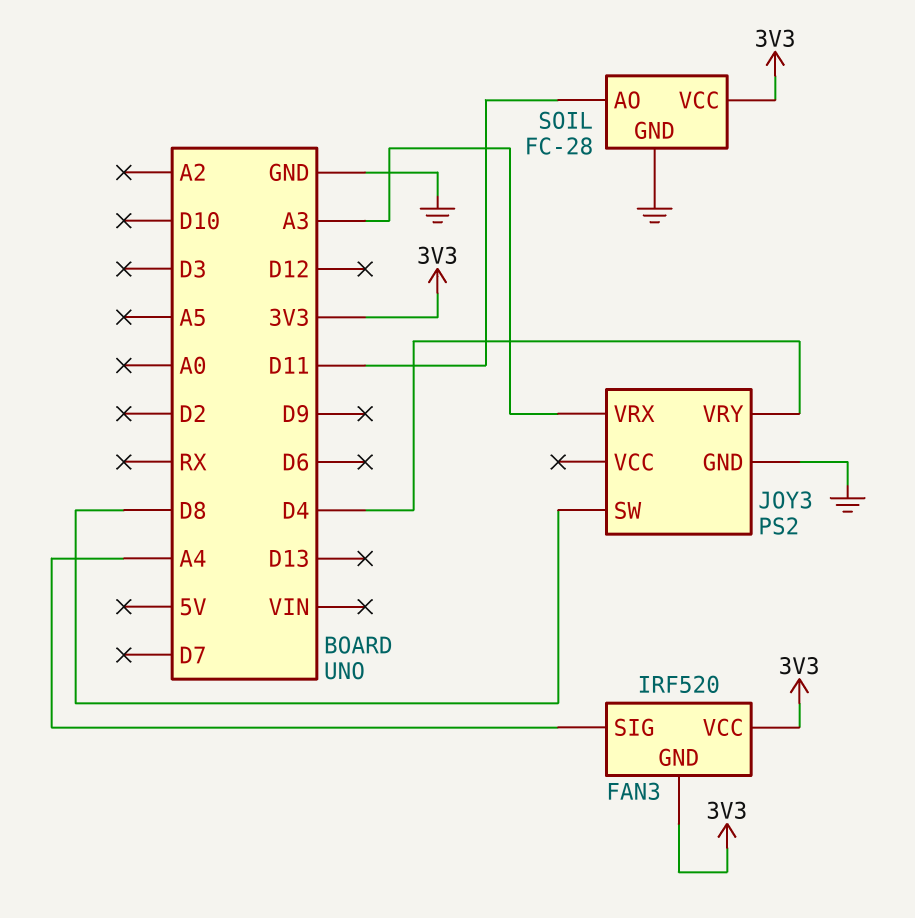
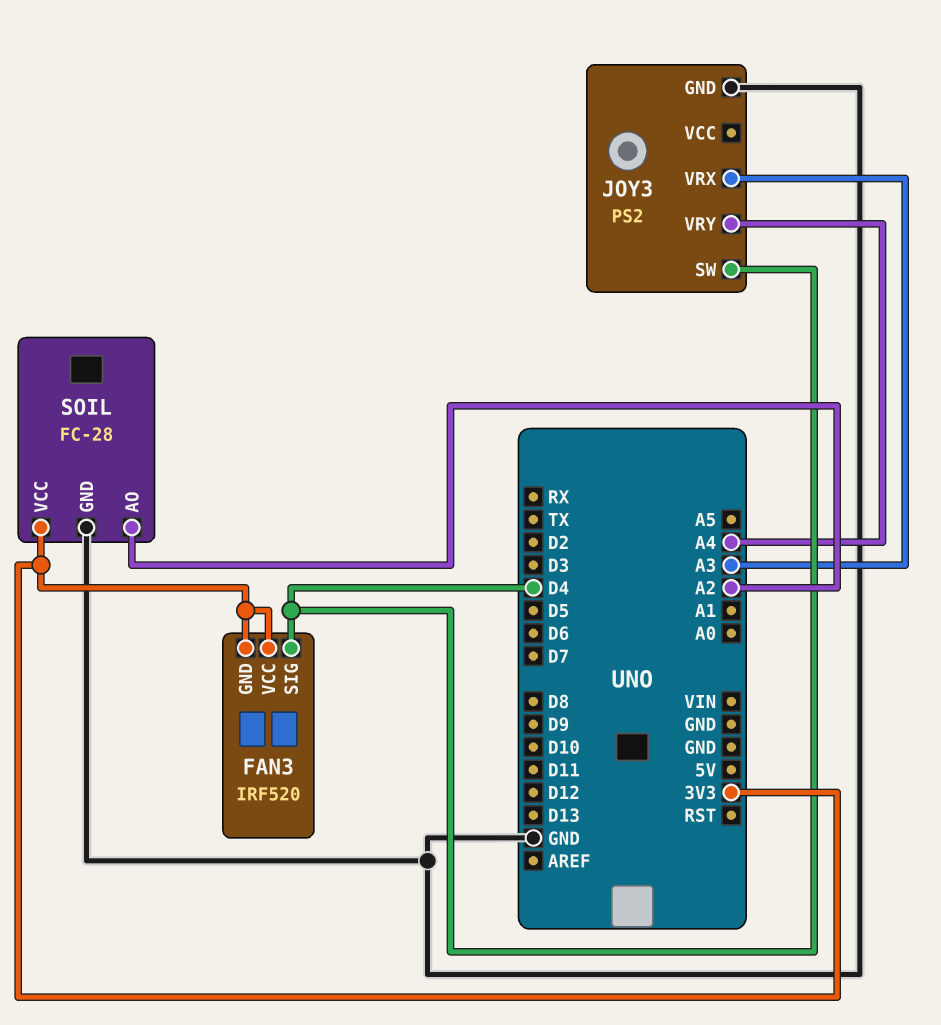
FAN3 pin SIG: A4 -> D4
JOY3 pin SW: D8 -> D4
JOY3 pin VRY: D4 -> A4
SOIL pin AO: D11 -> A2

